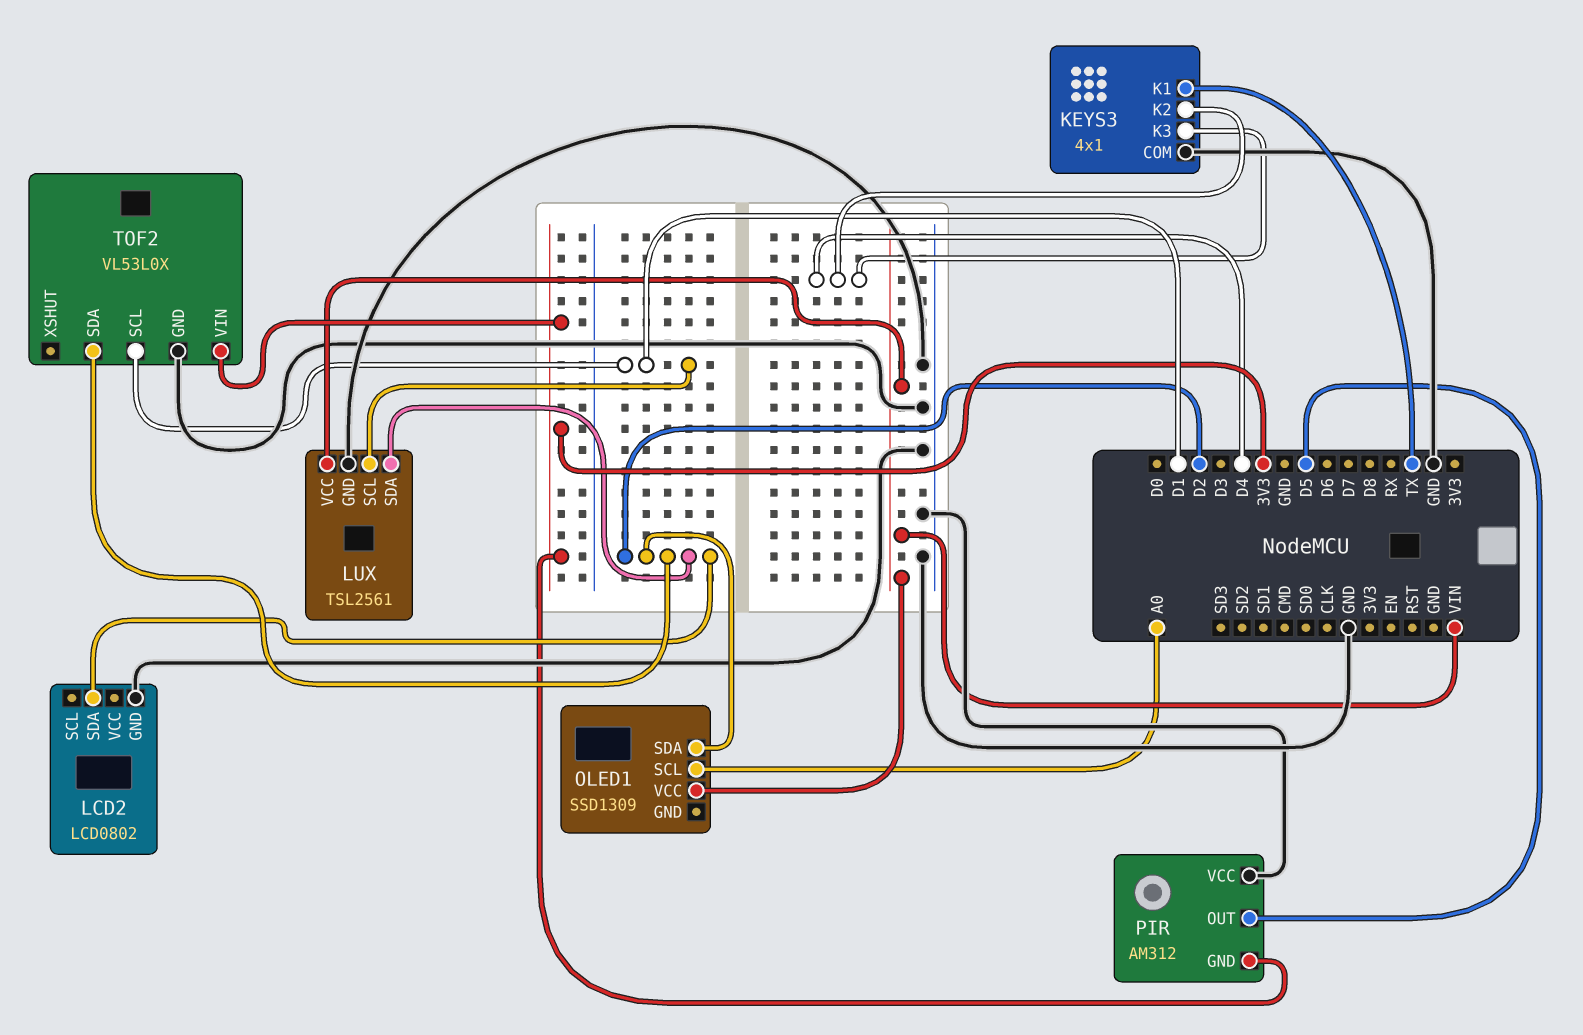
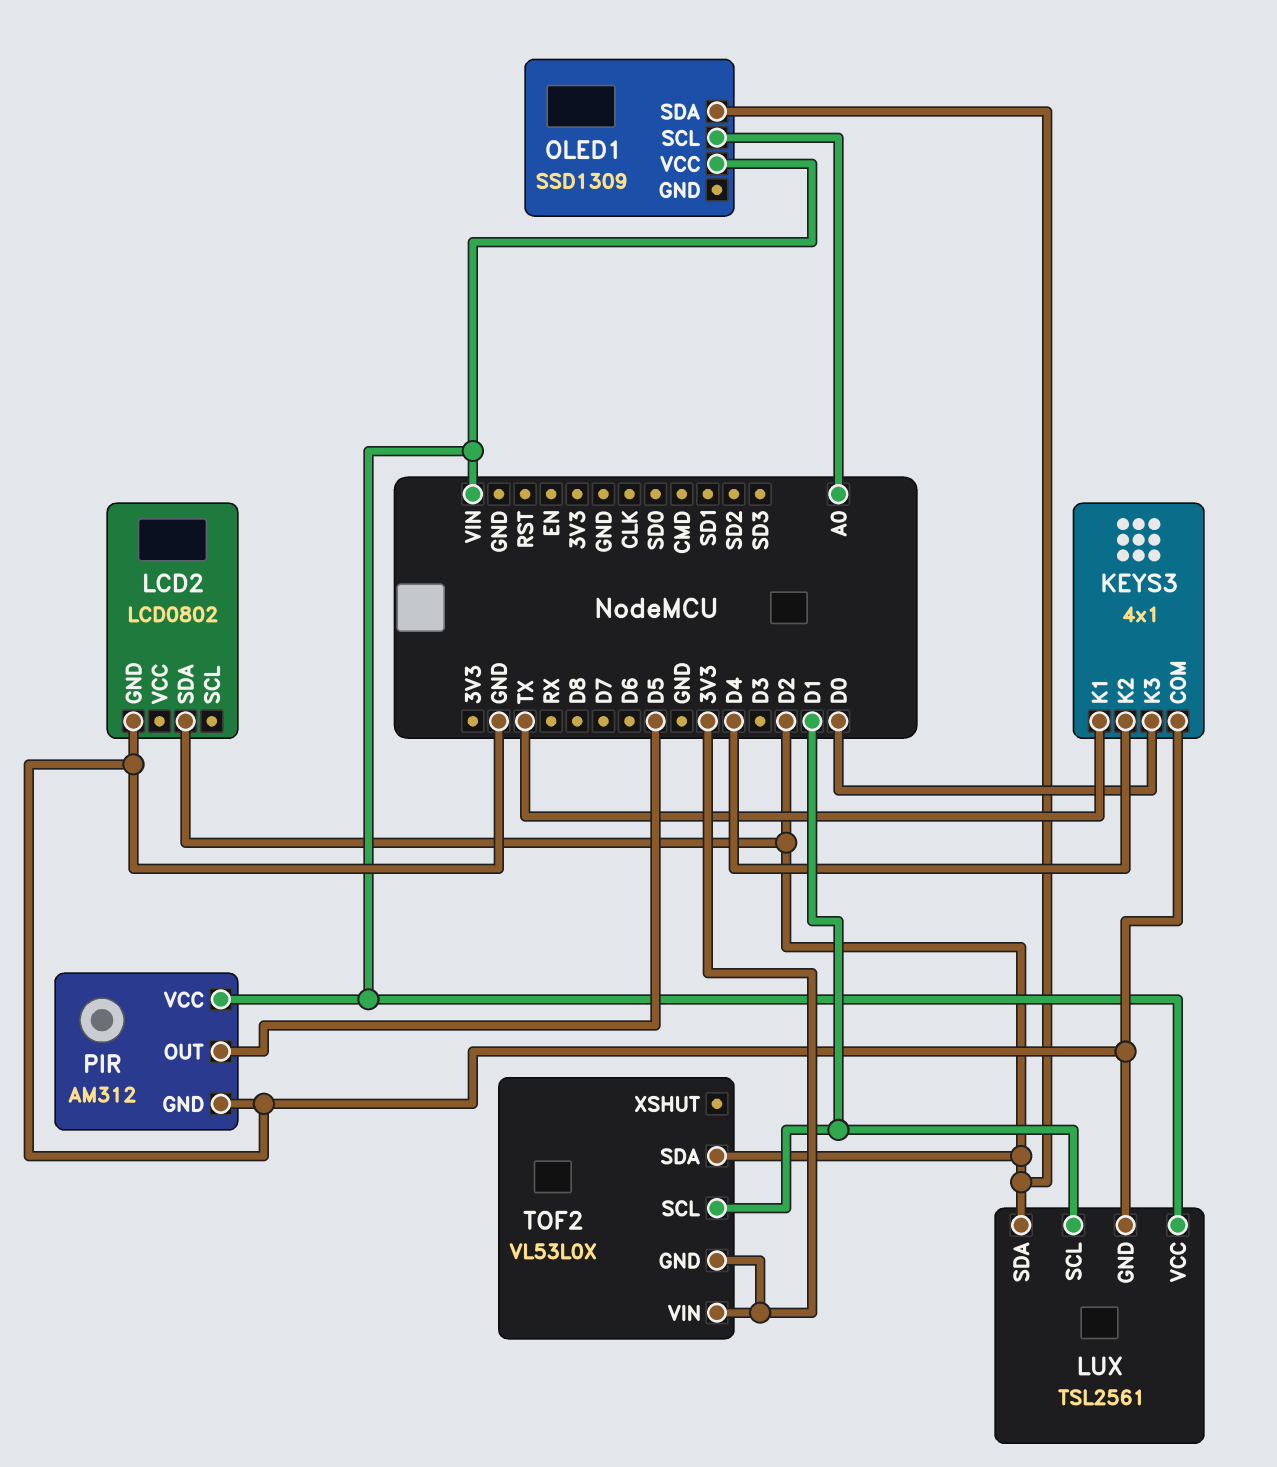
KEYS3 pin K3: D4 -> D0
PIR pin GND: 3V3 -> GND
PIR pin VCC: GND -> VIN
TOF2 pin GND: GND -> 3V3

